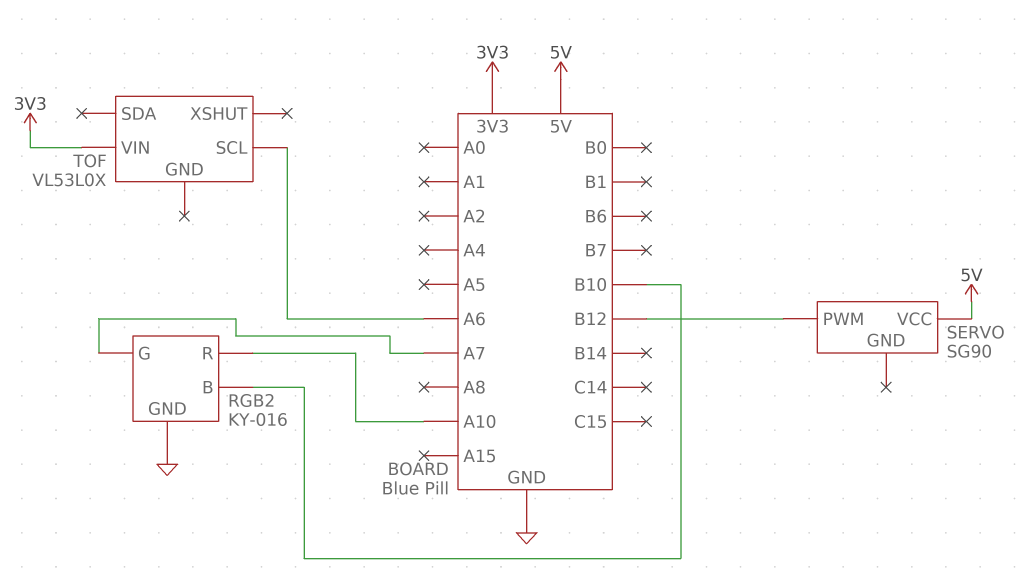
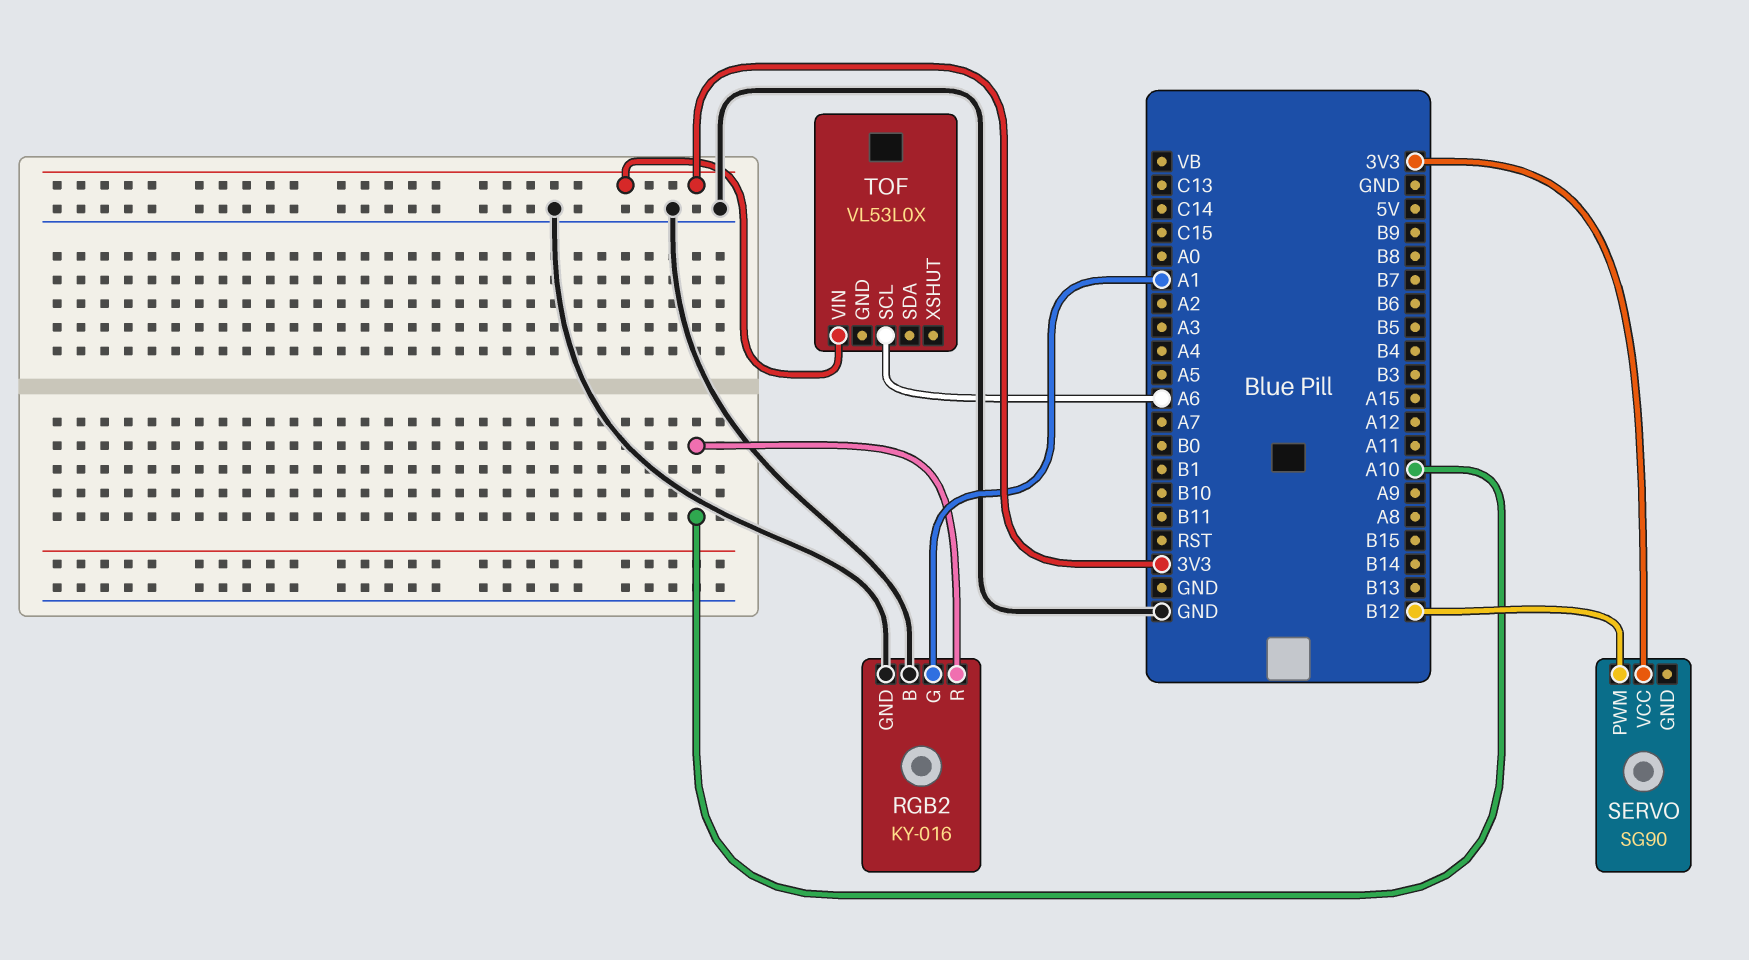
RGB2 pin B: B10 -> GND
RGB2 pin G: A7 -> A1
SERVO pin VCC: 5V -> 3V3

